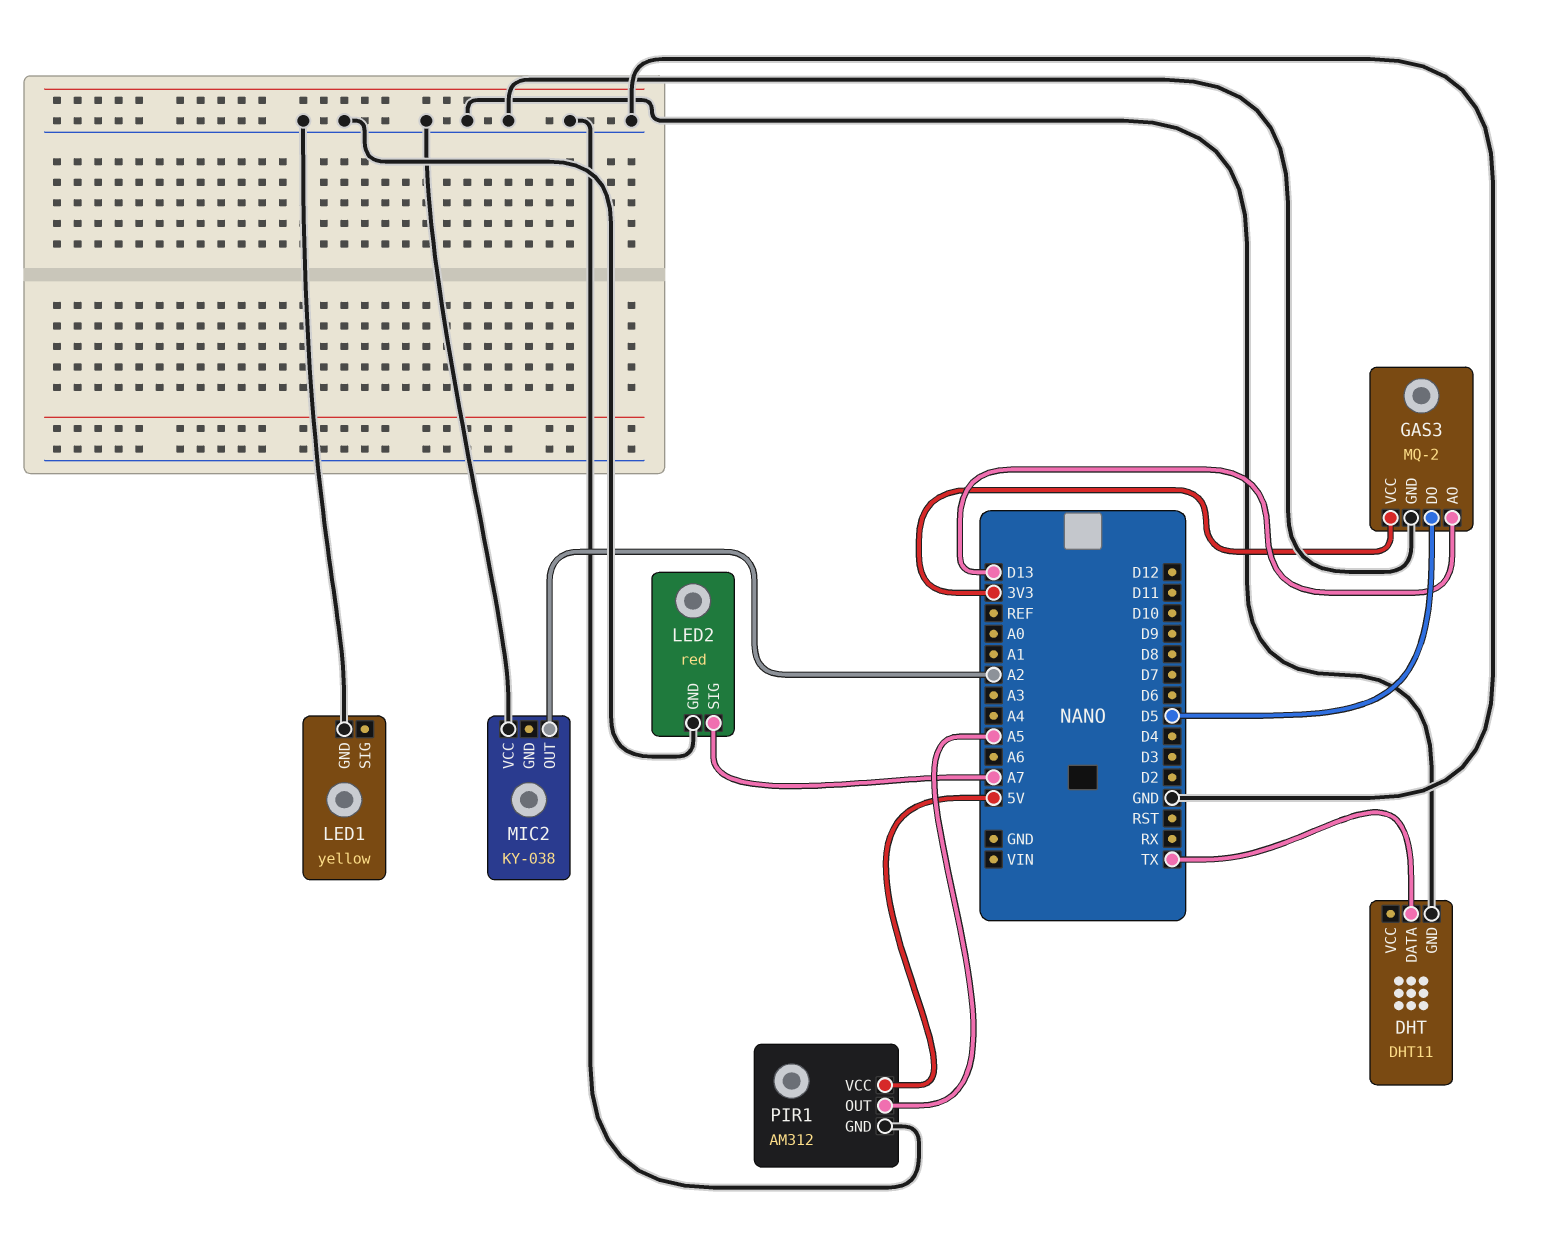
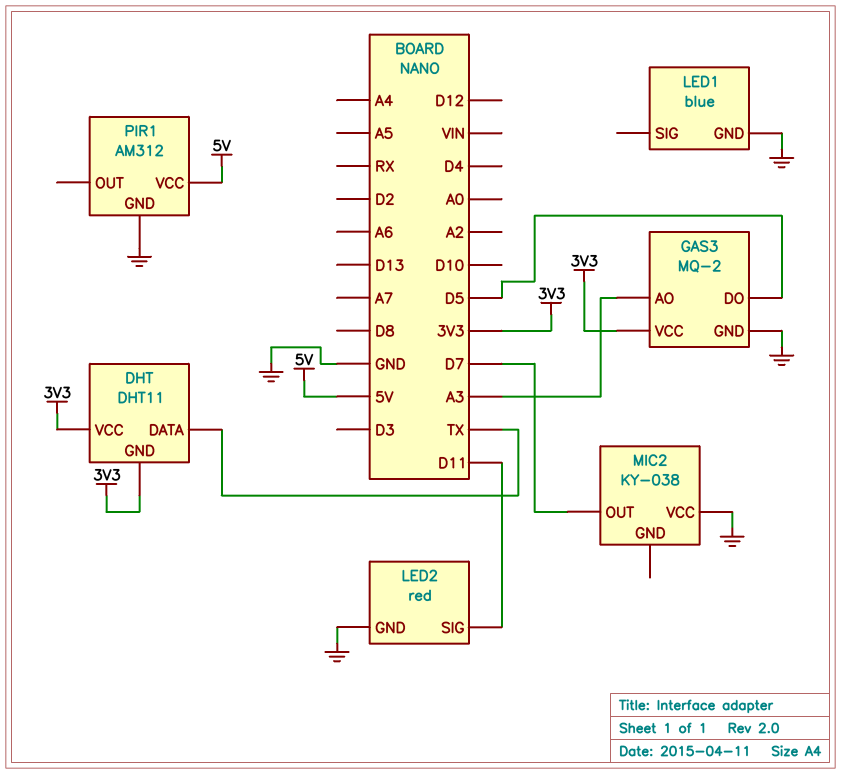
DHT pin GND: GND -> 3V3
DHT pin VCC: none -> 3V3
GAS3 pin AO: D13 -> A3
LED1: yellow -> blue
LED2 pin SIG: A7 -> D11
MIC2 pin OUT: A2 -> D7
PIR1 pin OUT: A5 -> none

